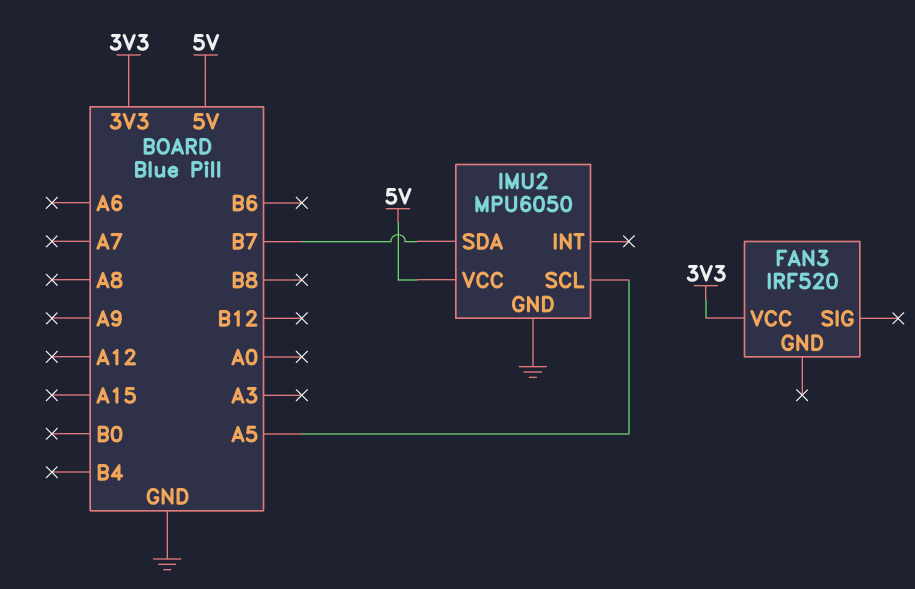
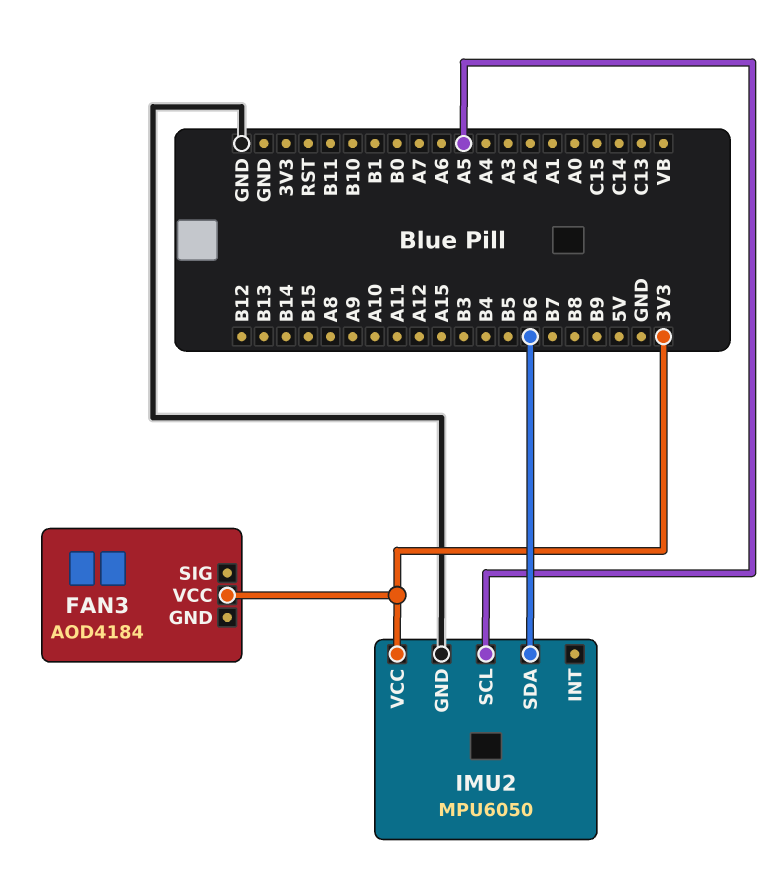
FAN3: IRF520 -> AOD4184
IMU2 pin SDA: B7 -> B6
IMU2 pin VCC: 5V -> 3V3

